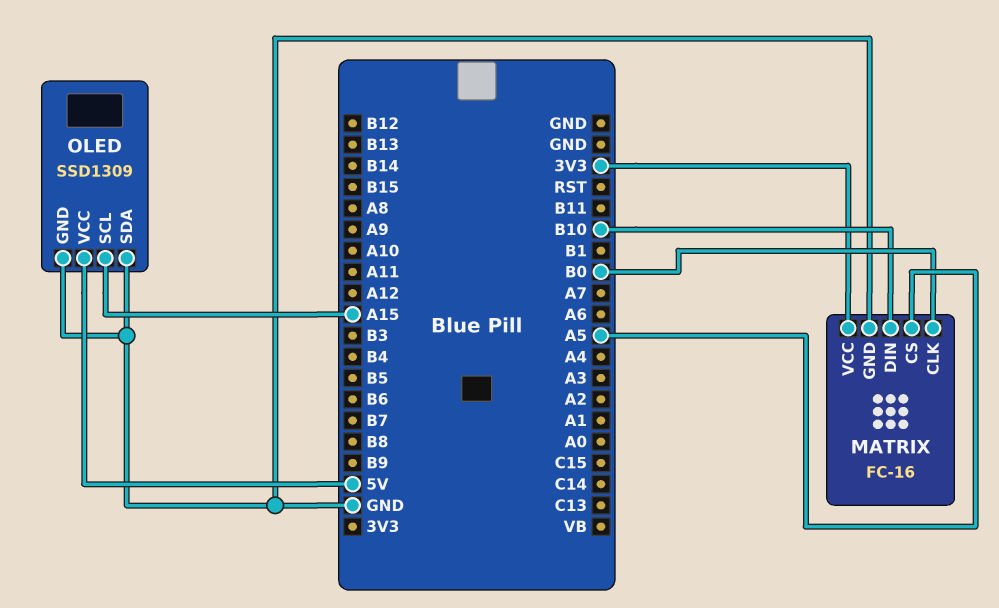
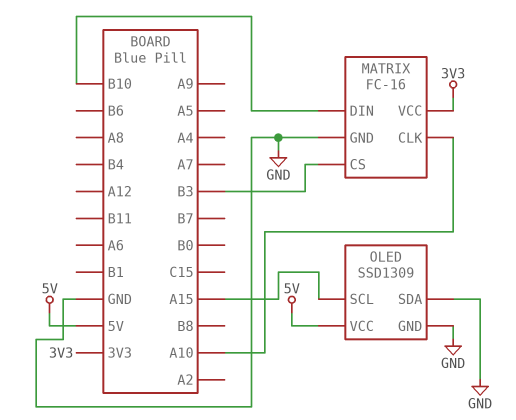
MATRIX pin CLK: B0 -> A10
MATRIX pin CS: A5 -> B3

